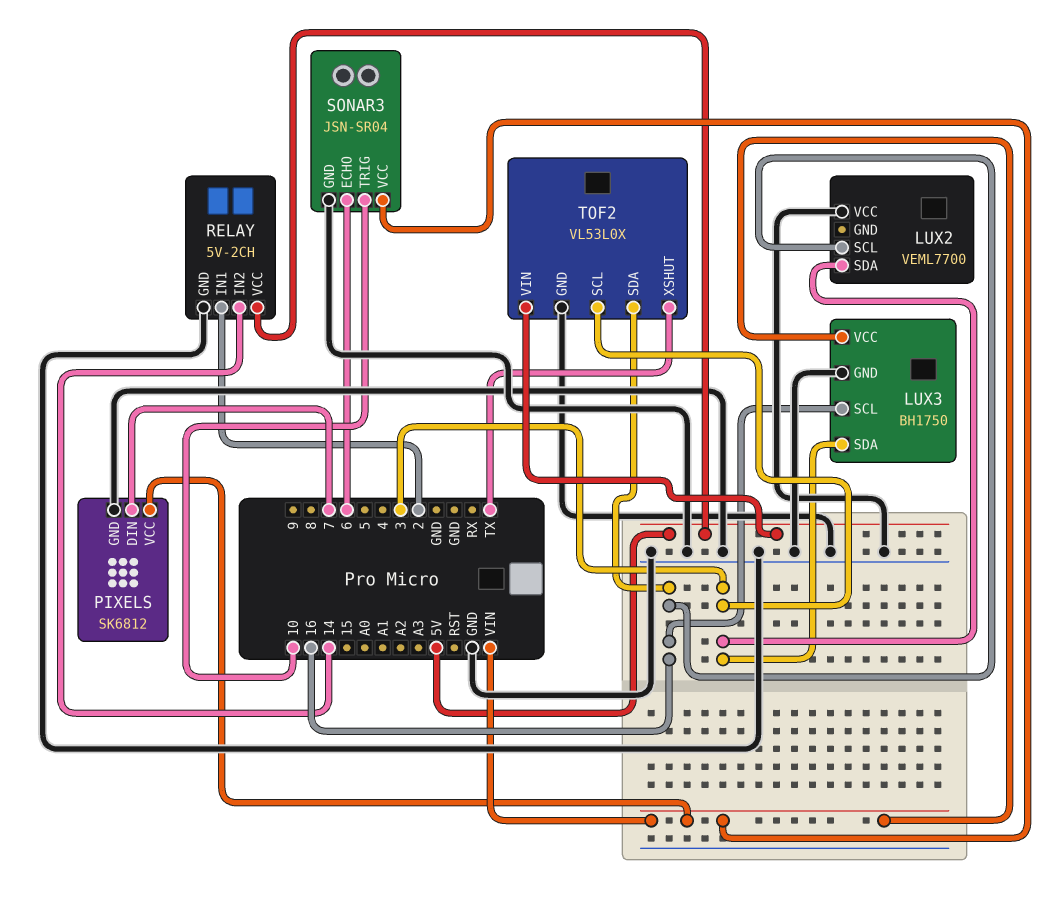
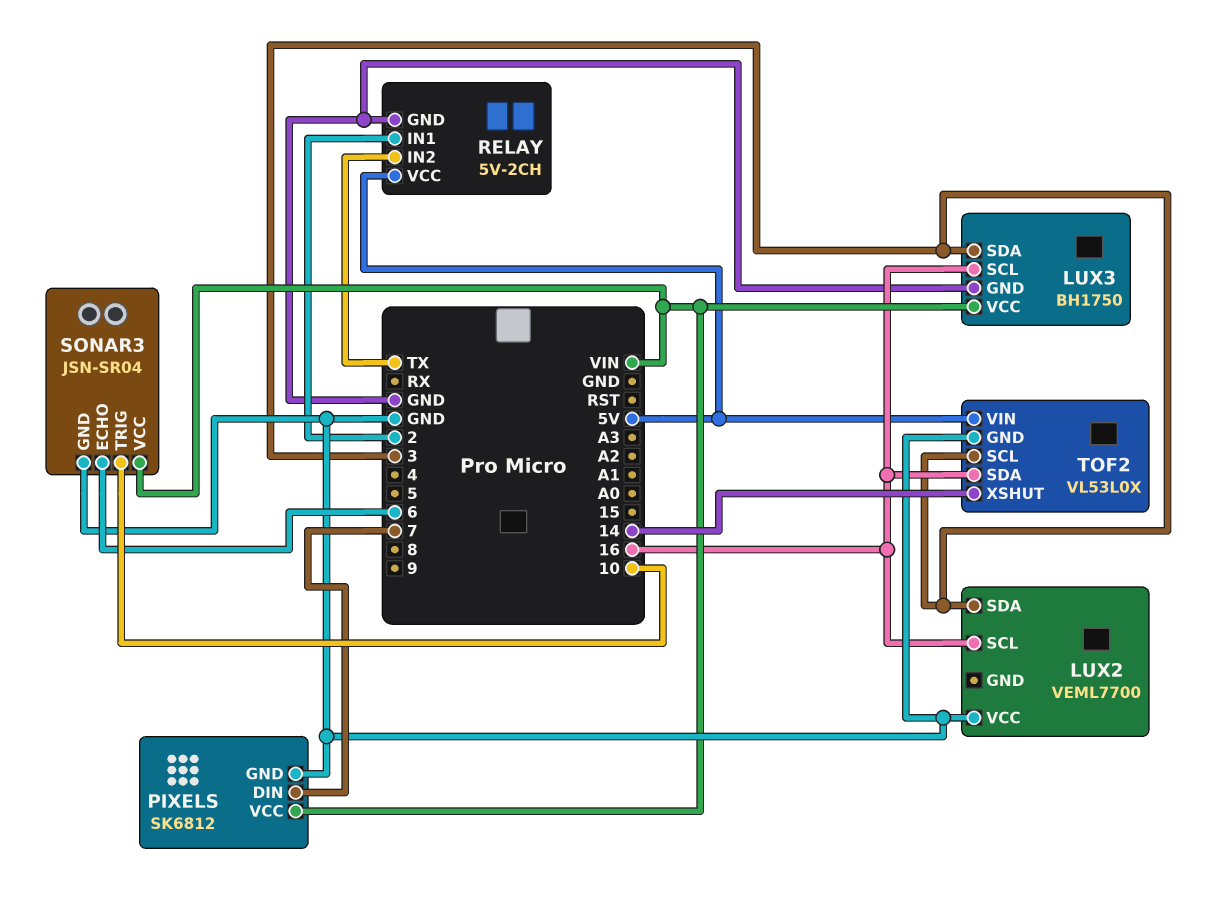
RELAY pin IN2: 14 -> TX
TOF2 pin XSHUT: TX -> 14

